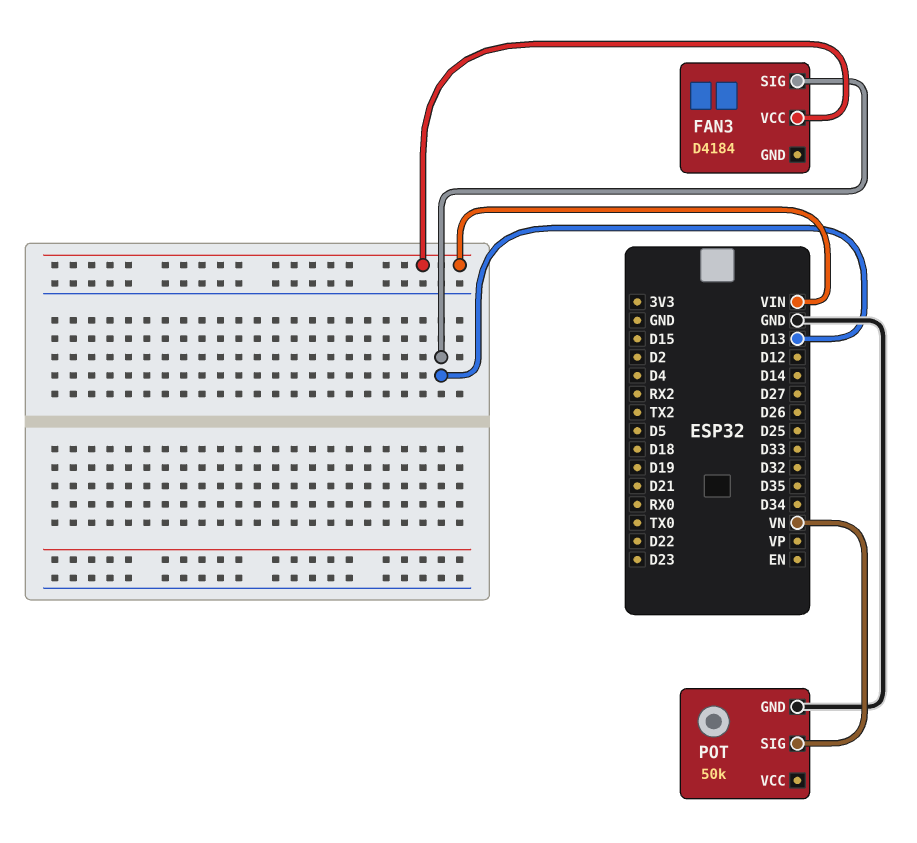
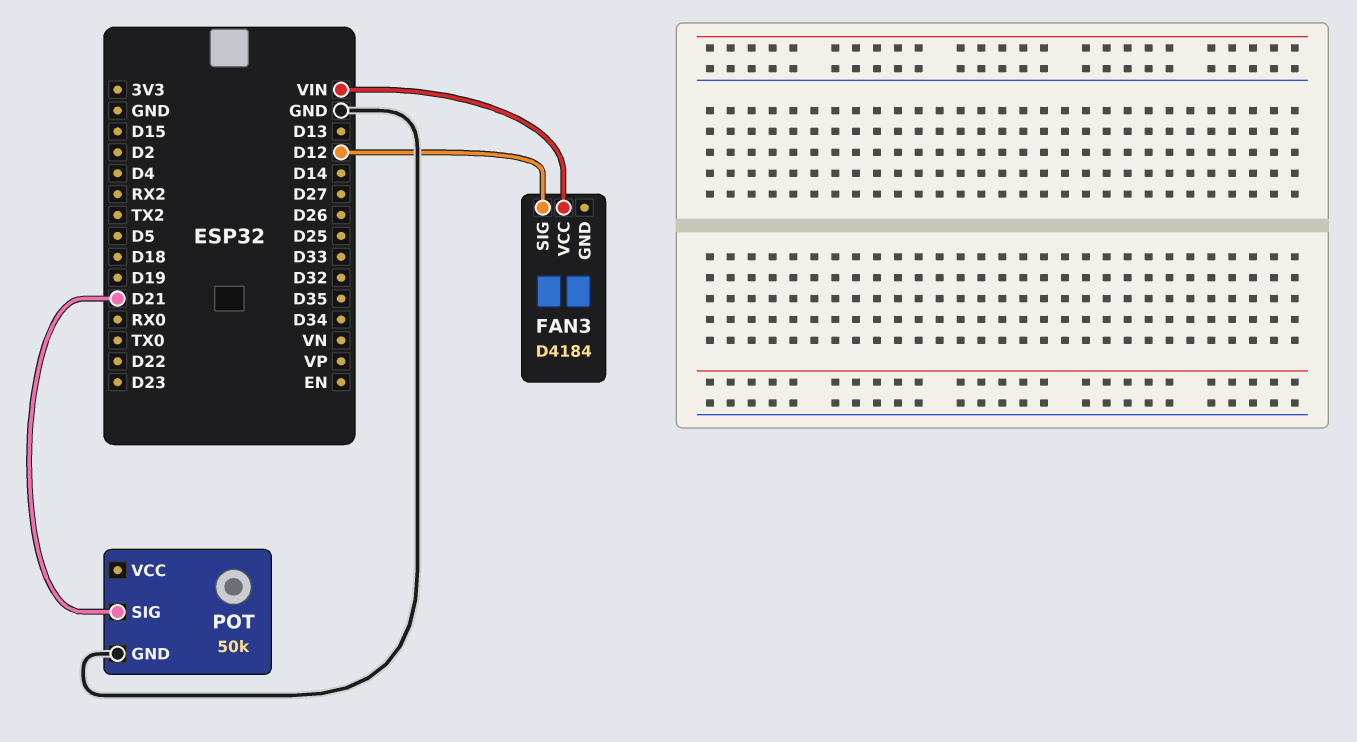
FAN3 pin SIG: D13 -> D12
POT pin SIG: VN -> D21

